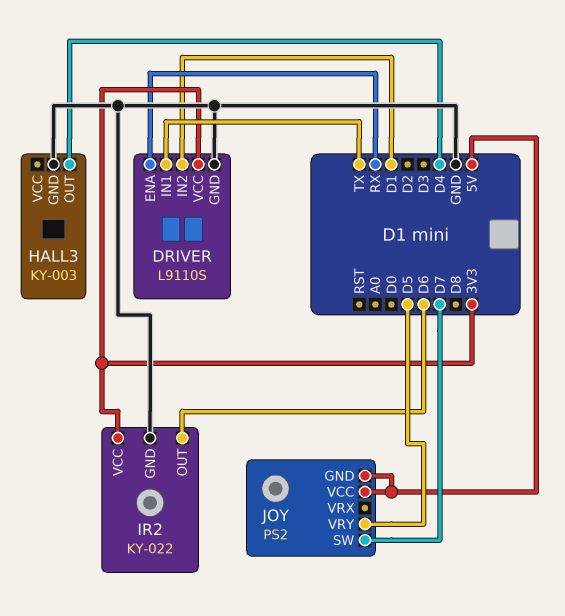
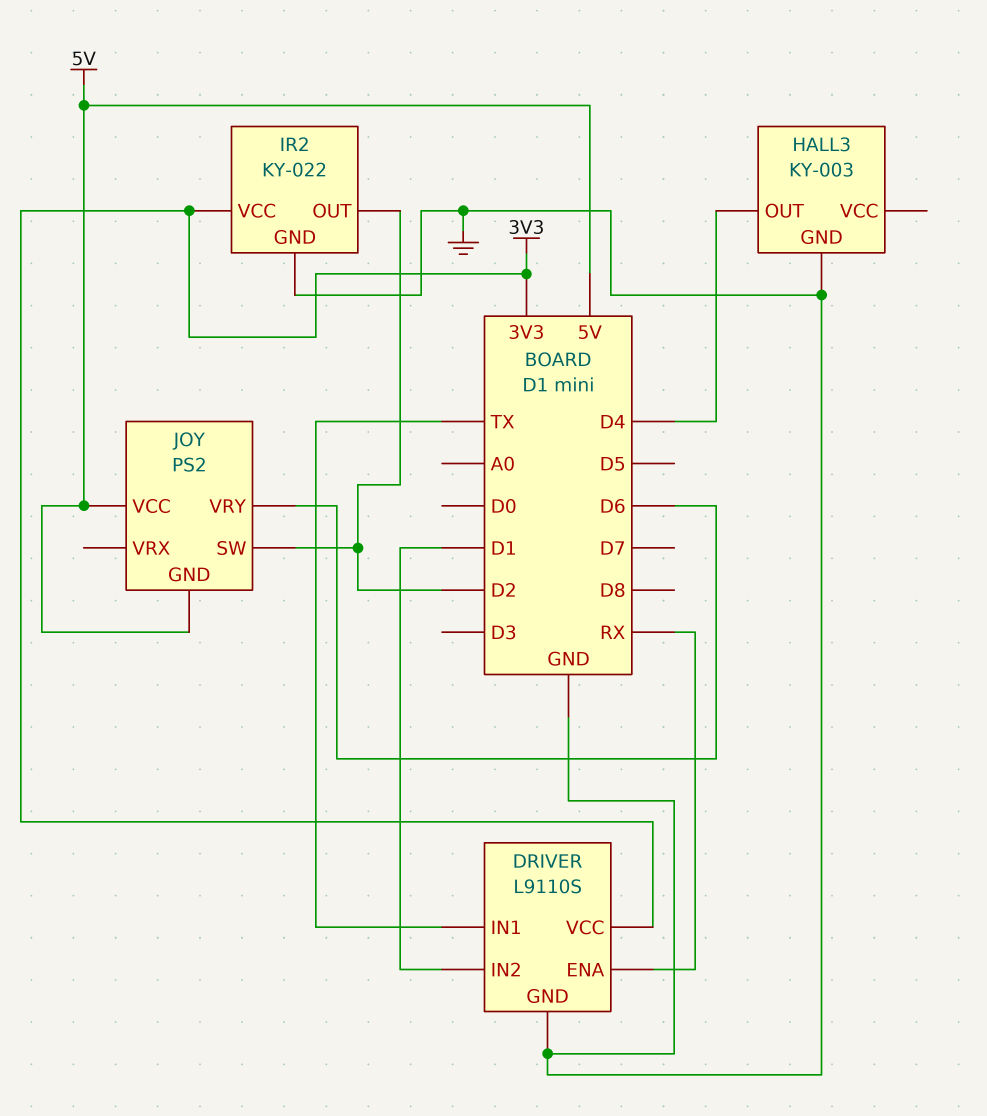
IR2 pin OUT: D6 -> D2
JOY pin SW: D7 -> D2
JOY pin VRY: D5 -> D6

